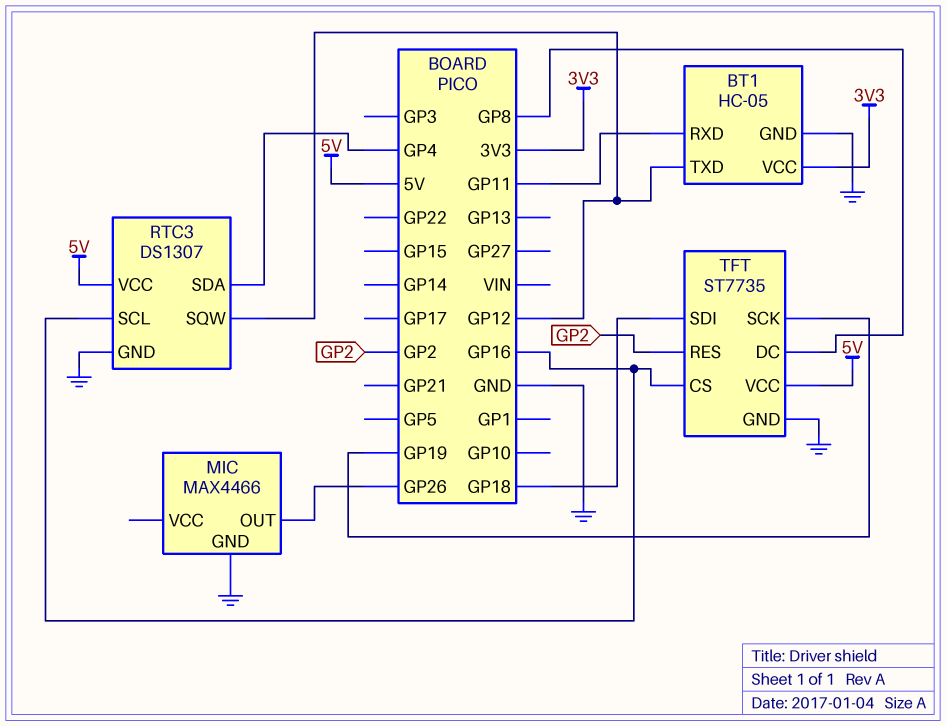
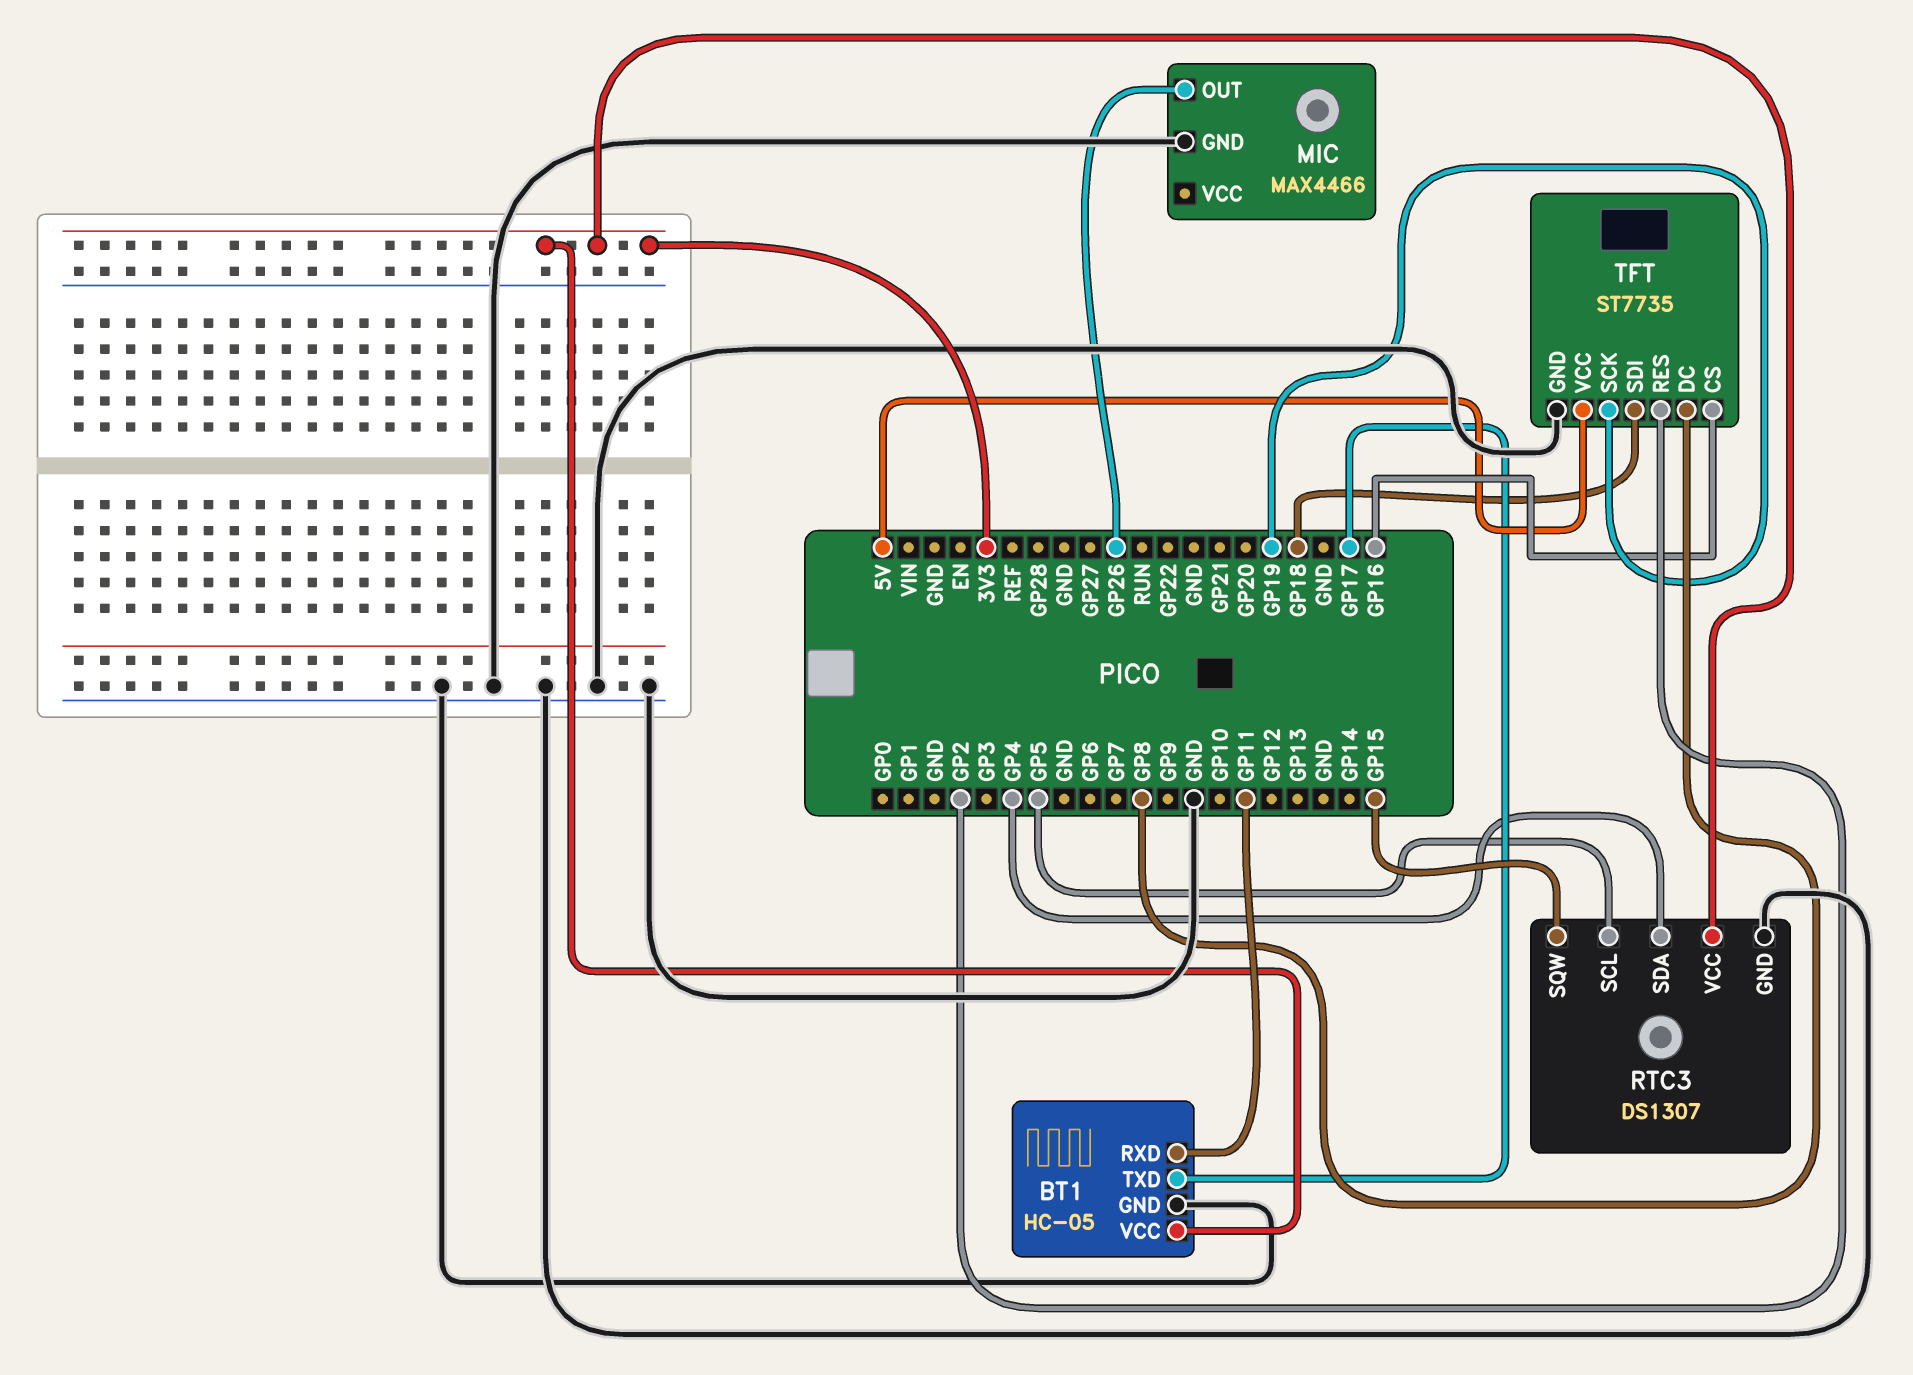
BT1 pin TXD: GP12 -> GP17
RTC3 pin SCL: GP16 -> GP5
RTC3 pin SQW: GP12 -> GP15
RTC3 pin VCC: 5V -> 3V3

